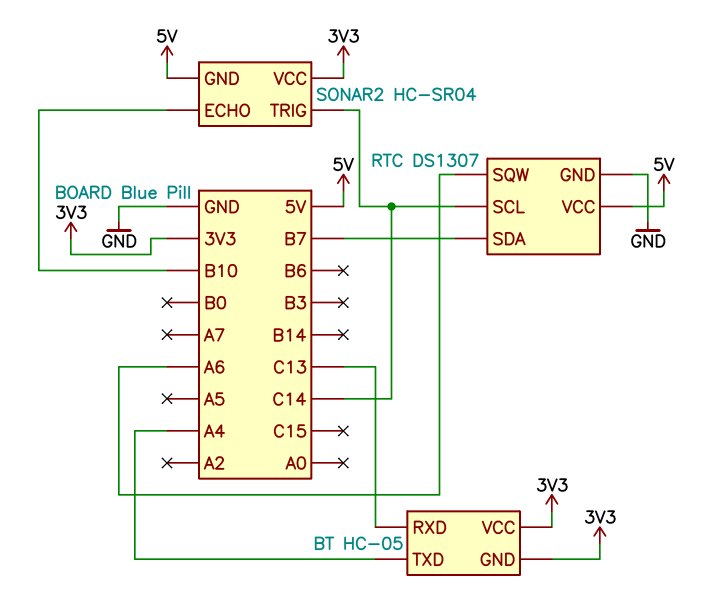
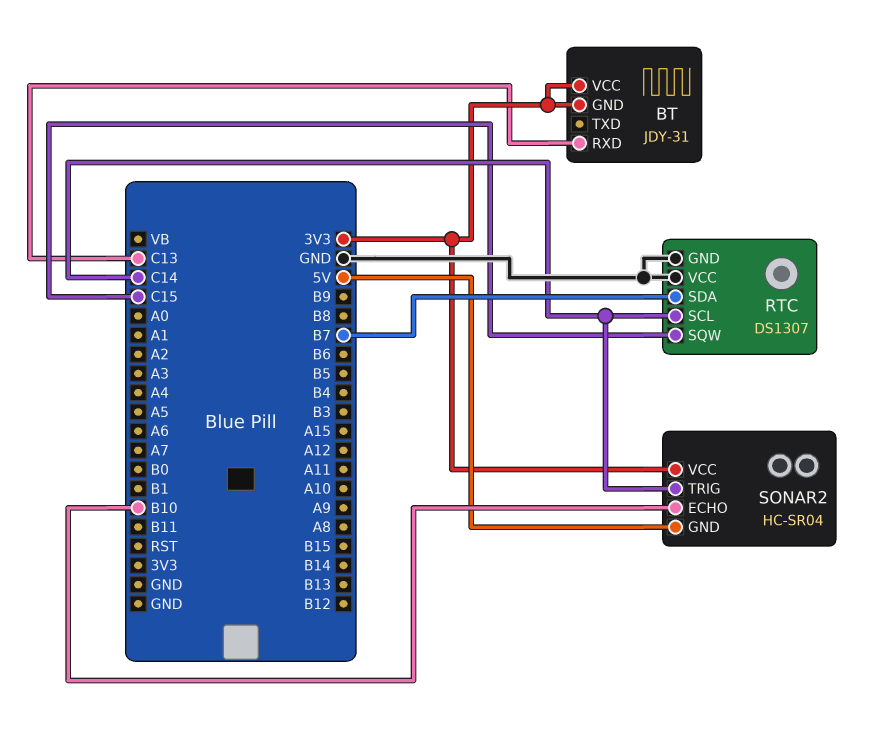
BT: HC-05 -> JDY-31
BT pin TXD: A4 -> none
RTC pin SQW: A6 -> C15
RTC pin VCC: 5V -> GND

